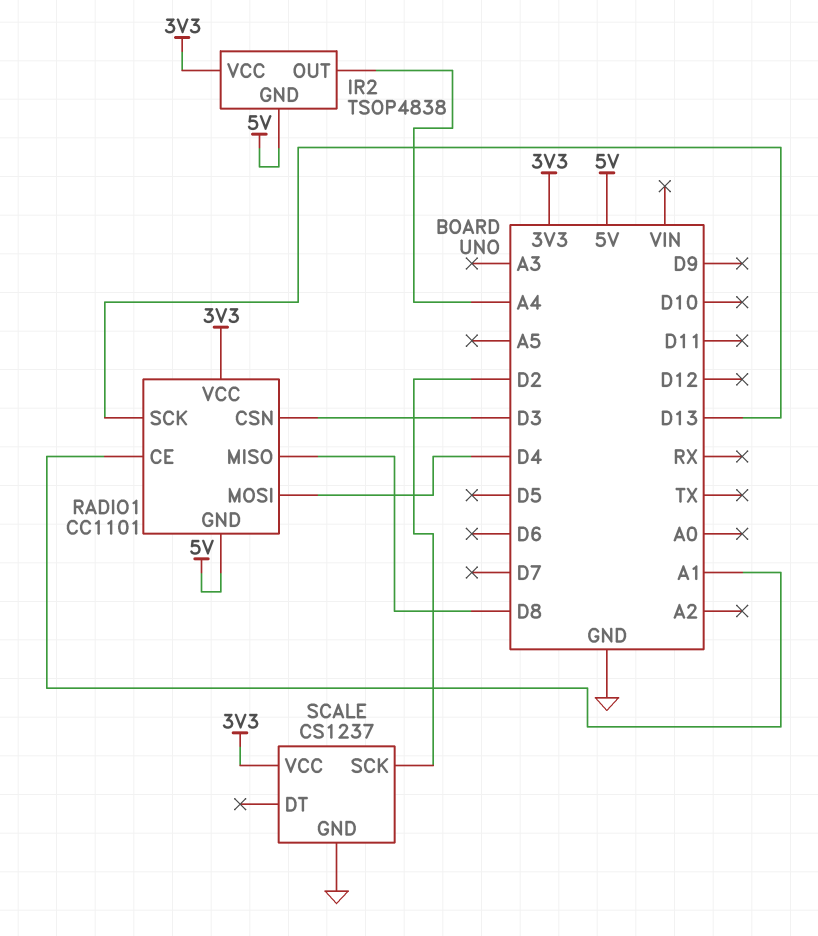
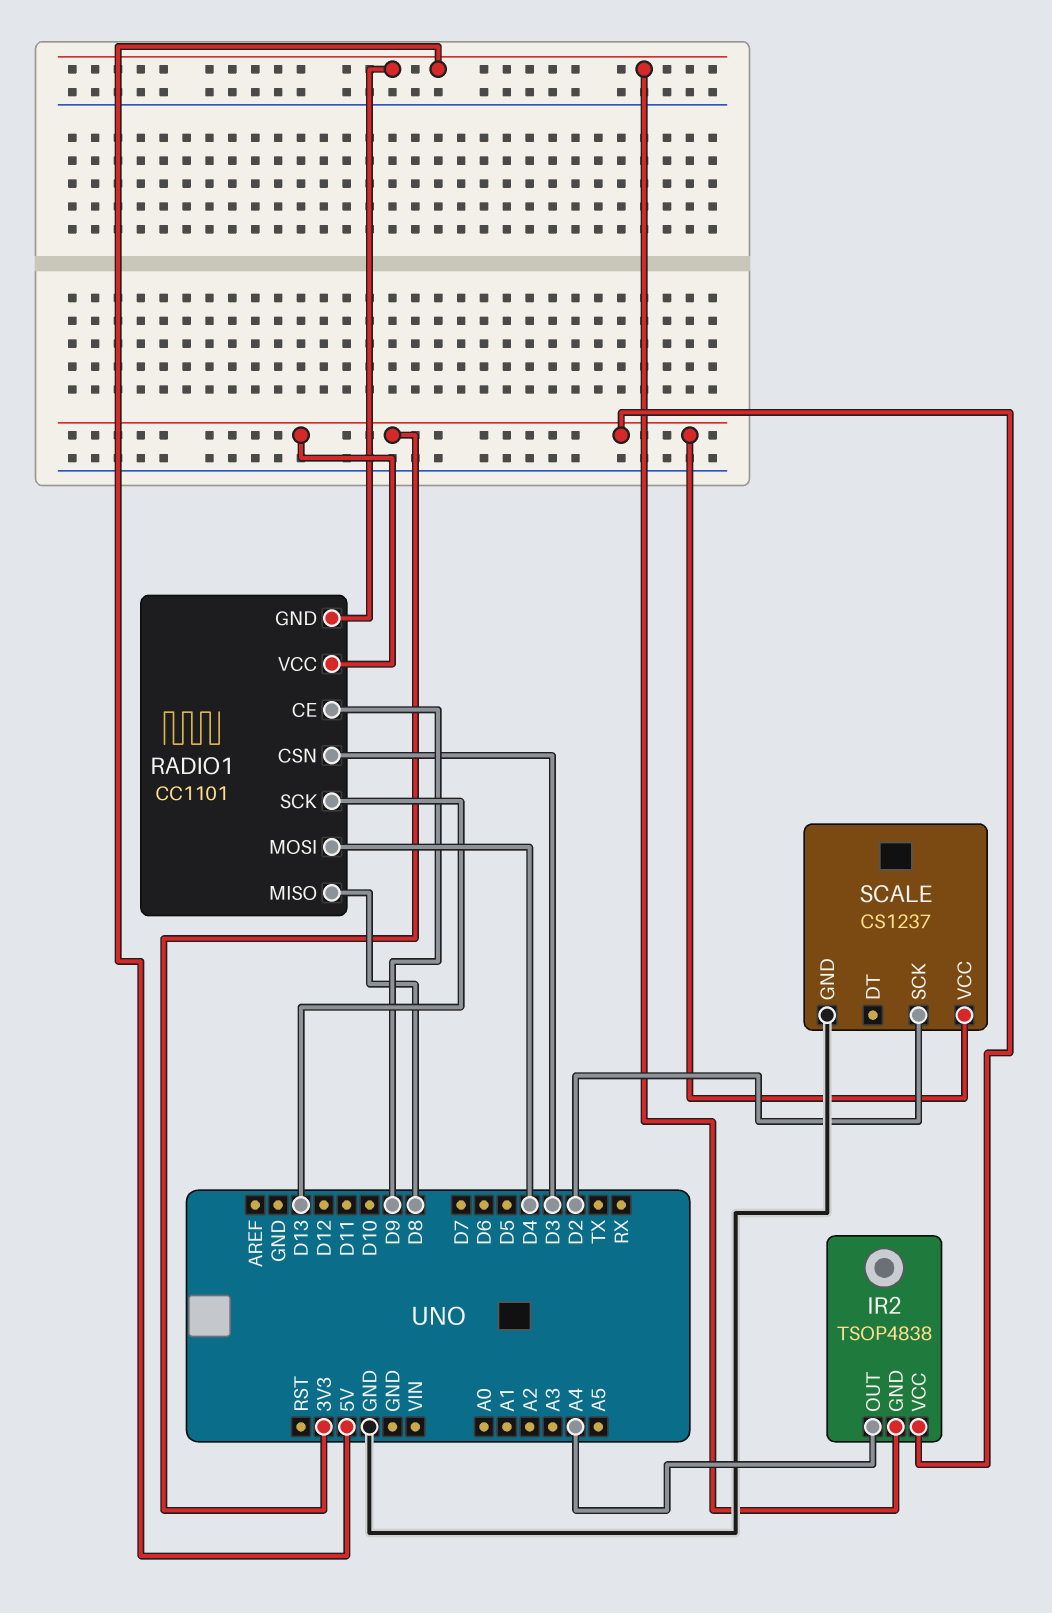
RADIO1 pin CE: A1 -> D9

